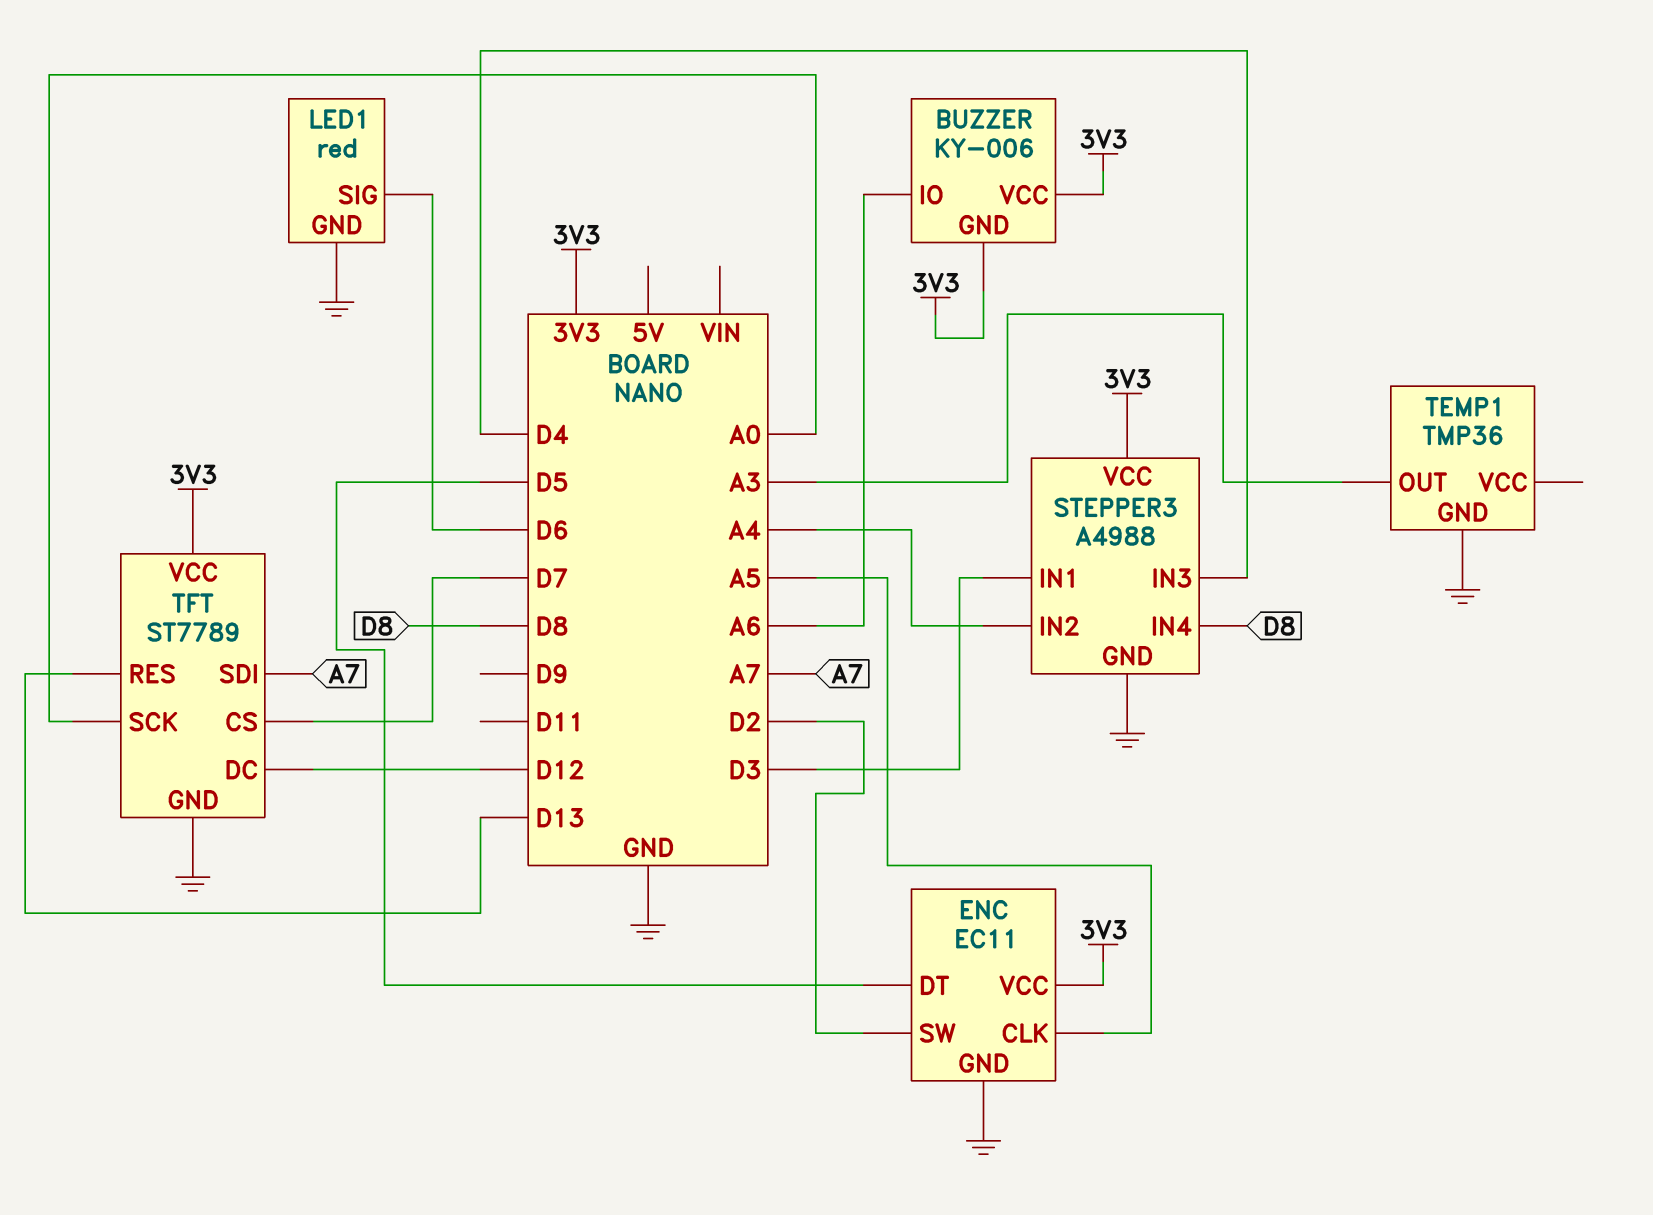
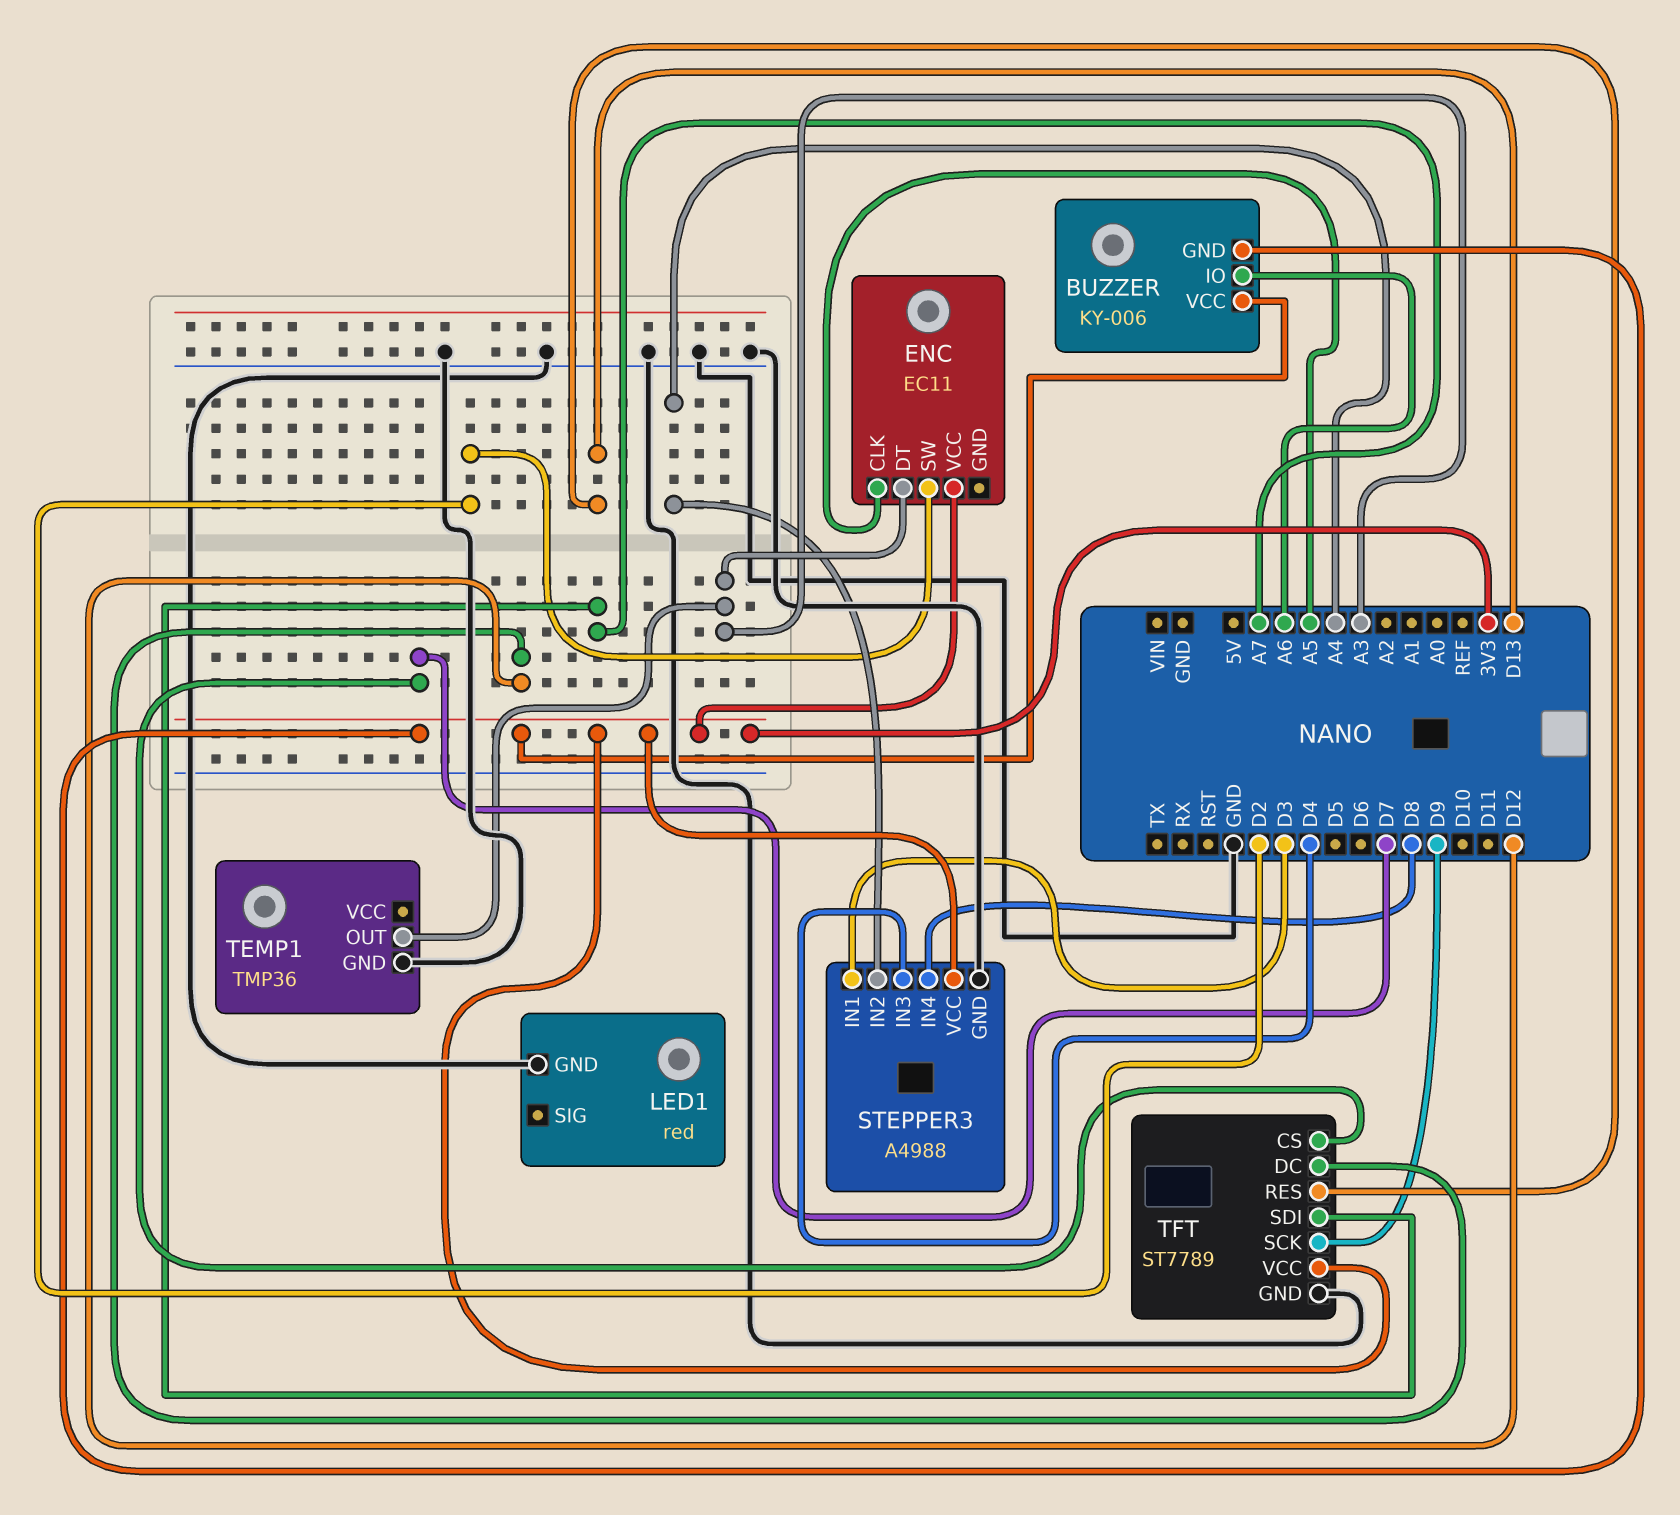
ENC pin DT: D5 -> A3
ENC pin GND: GND -> none
LED1 pin SIG: D6 -> none
TFT pin SCK: A0 -> D9

